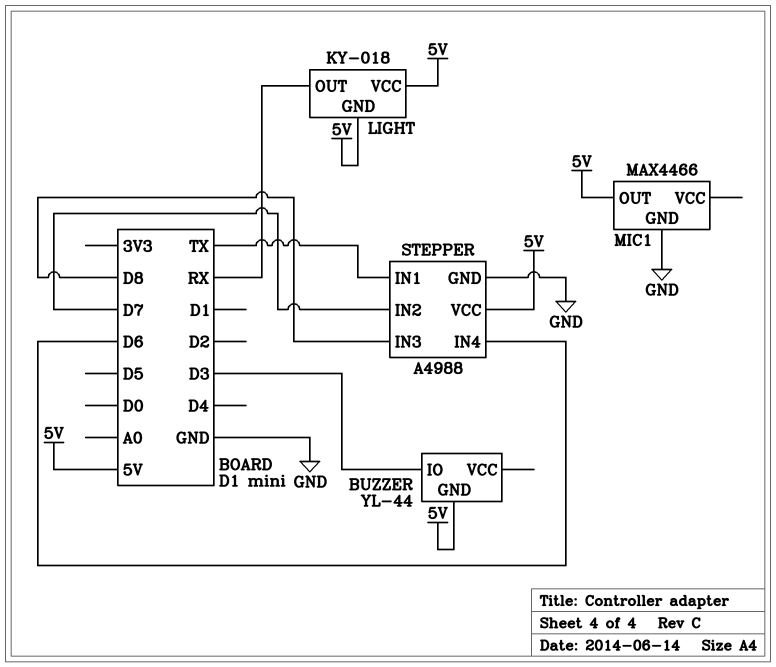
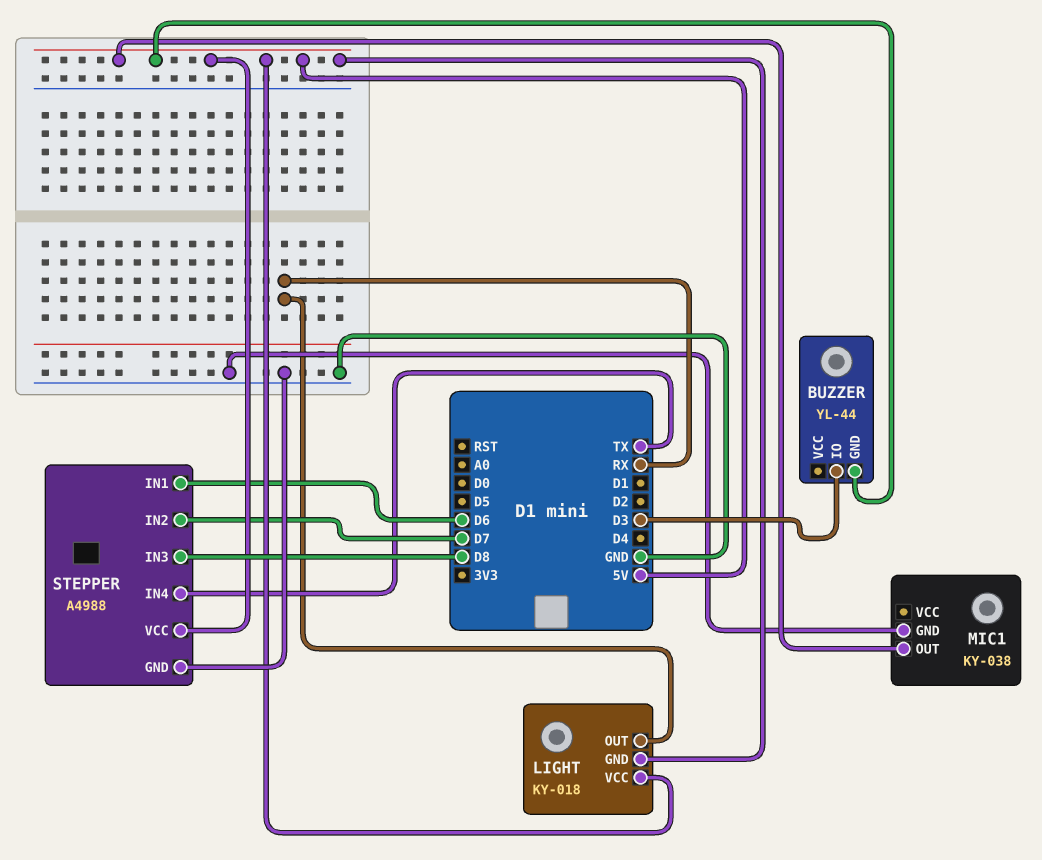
MIC1: MAX4466 -> KY-038
STEPPER pin IN1: TX -> D6
STEPPER pin IN4: D6 -> TX

